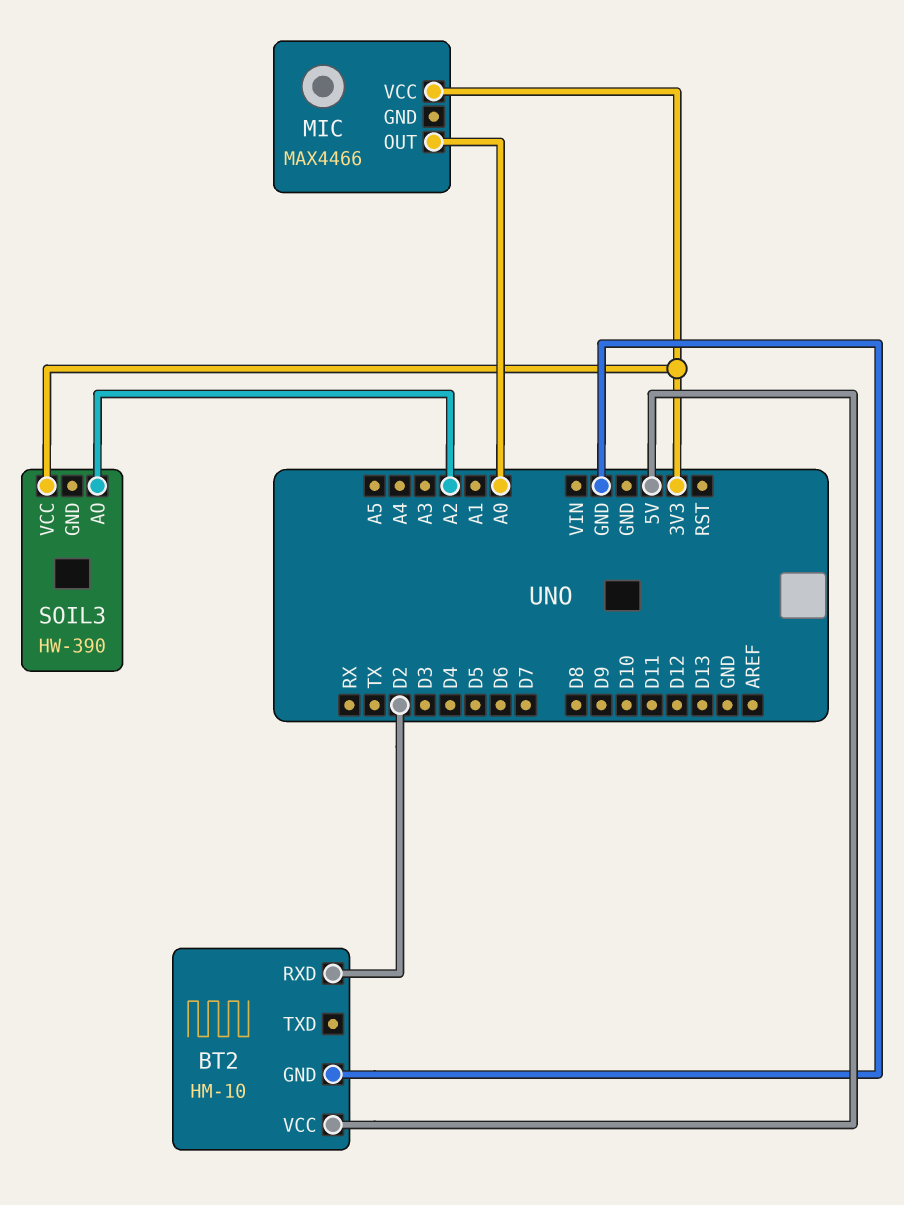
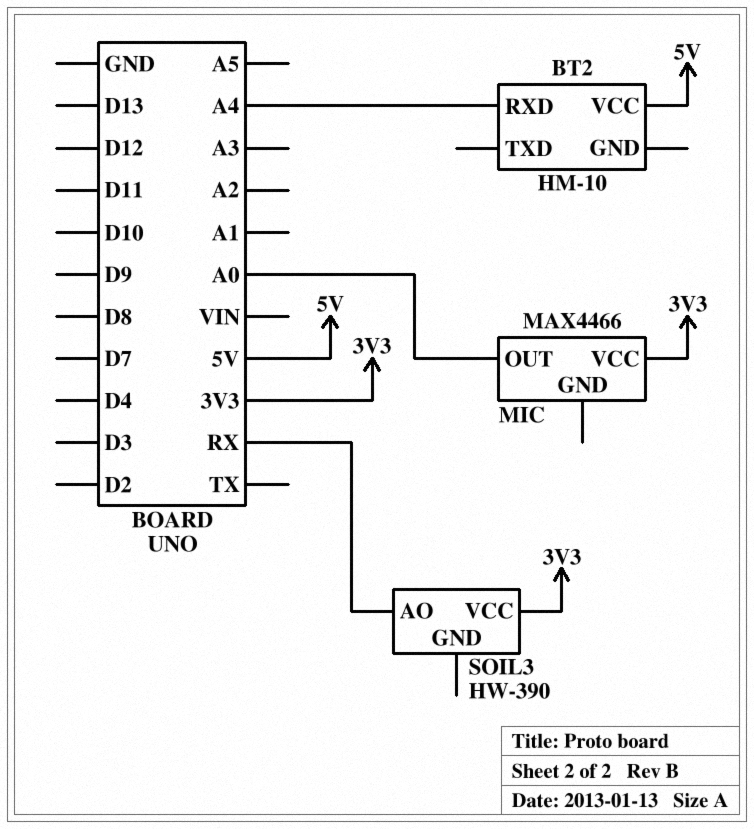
BT2 pin GND: GND -> none
BT2 pin RXD: D2 -> A4
SOIL3 pin AO: A2 -> RX

